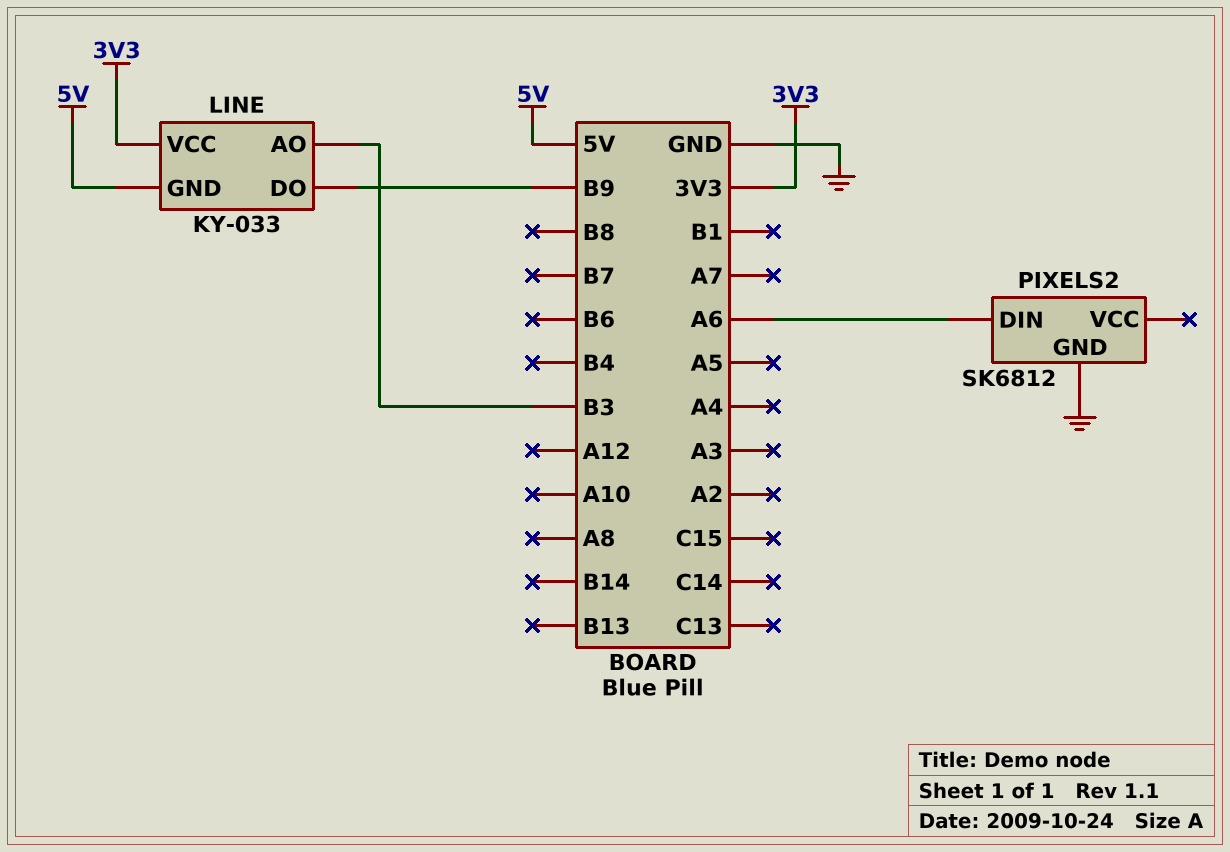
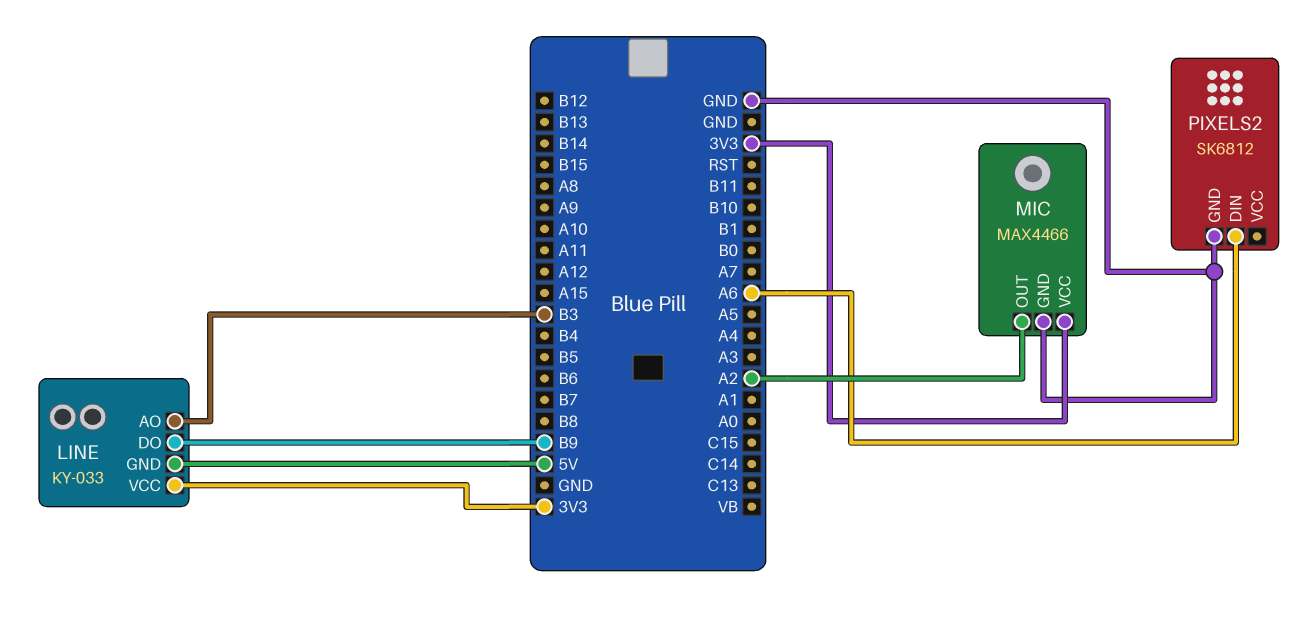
MIC: none -> MAX4466
MIC pin GND: none -> GND
MIC pin OUT: none -> A2
MIC pin VCC: none -> 3V3

